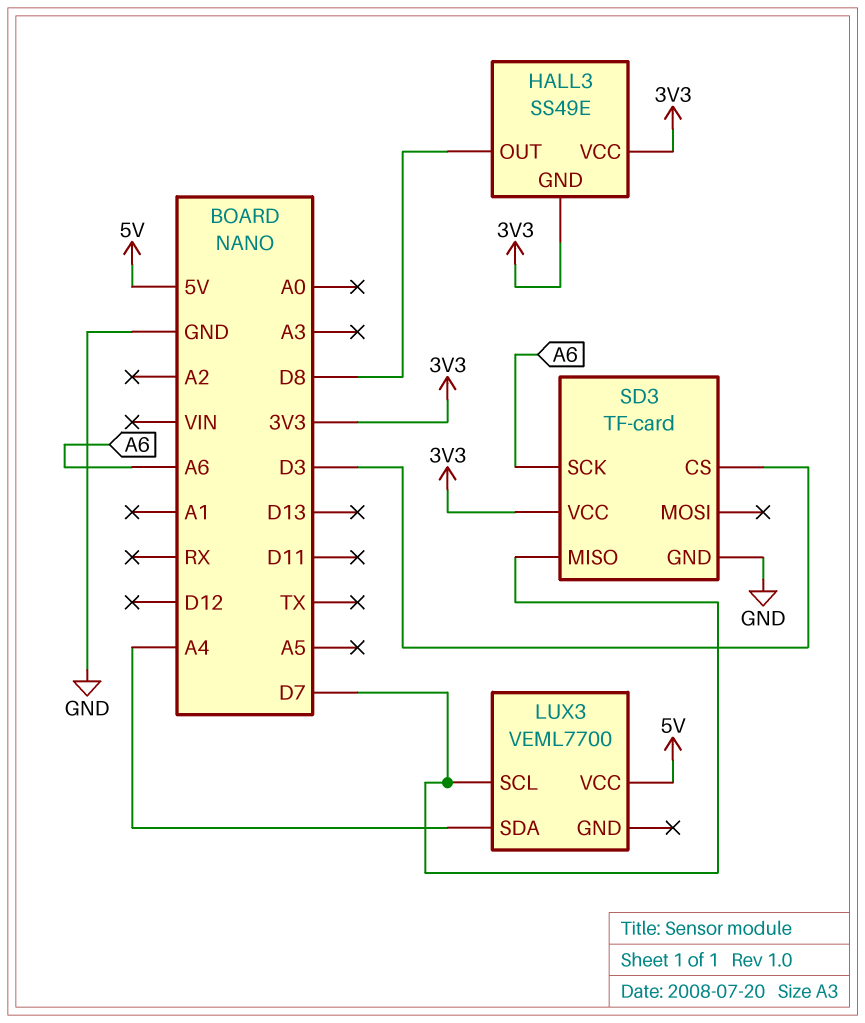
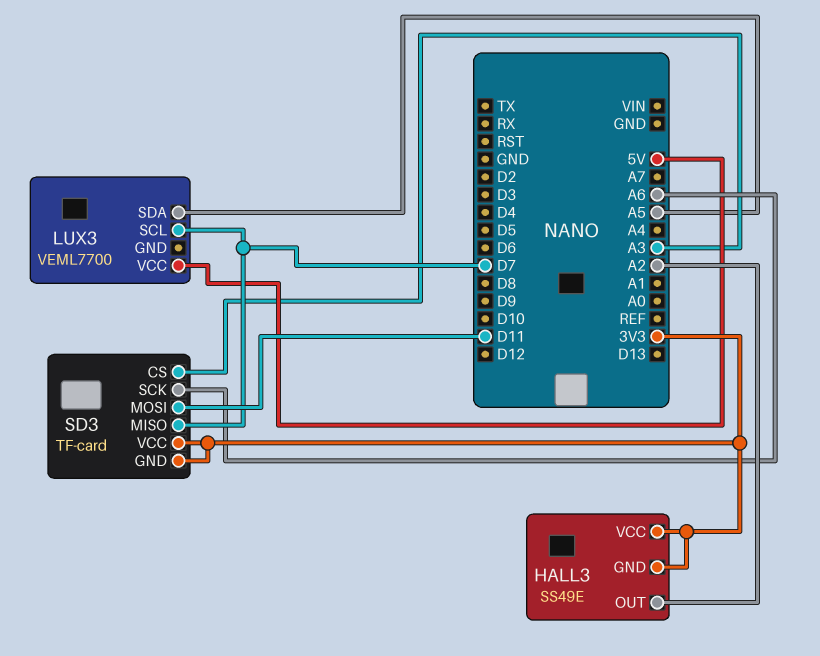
HALL3 pin OUT: D8 -> A2
LUX3 pin SDA: A4 -> A5
SD3 pin CS: D3 -> A3
SD3 pin GND: GND -> 3V3
SD3 pin MOSI: none -> D11

